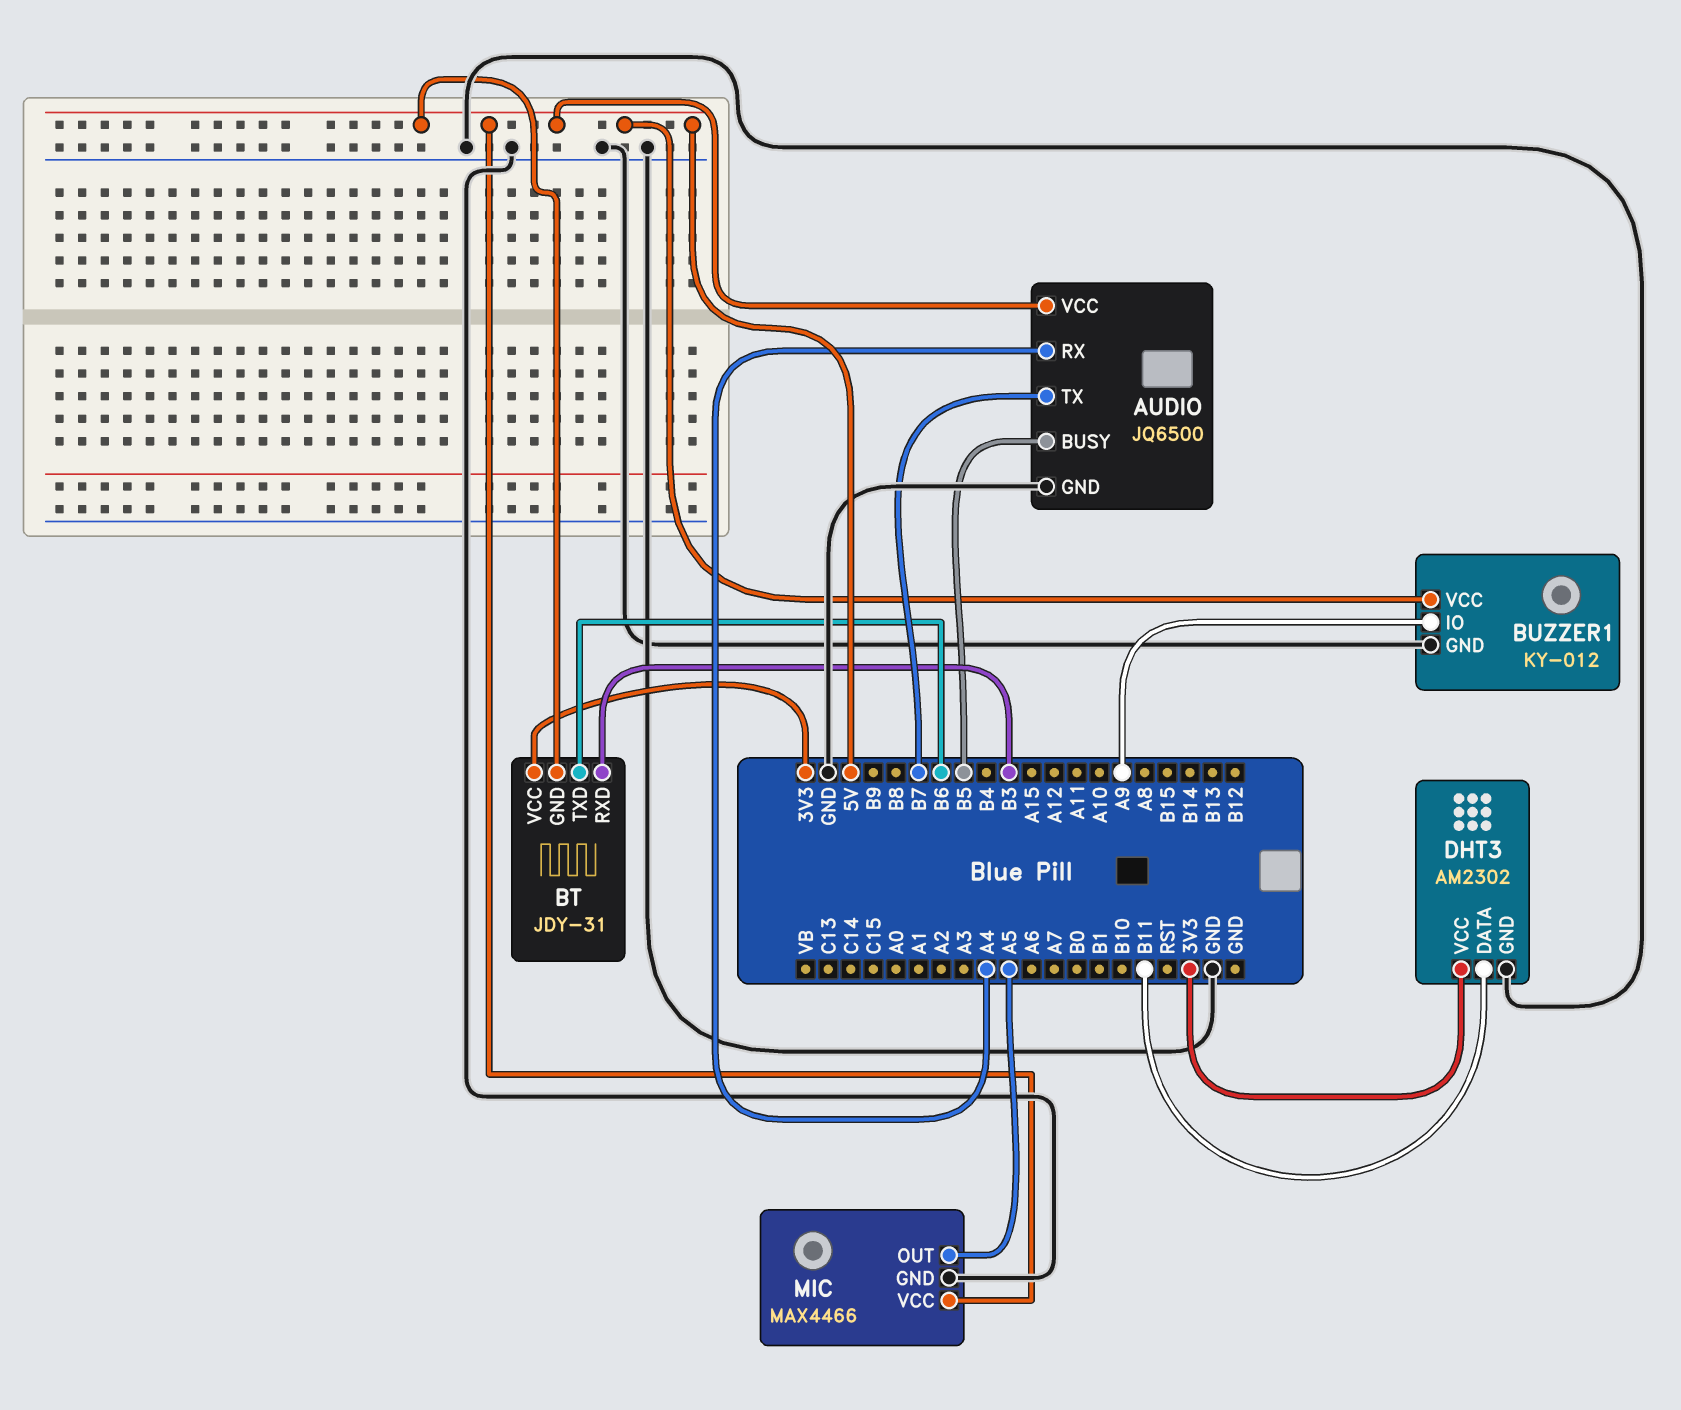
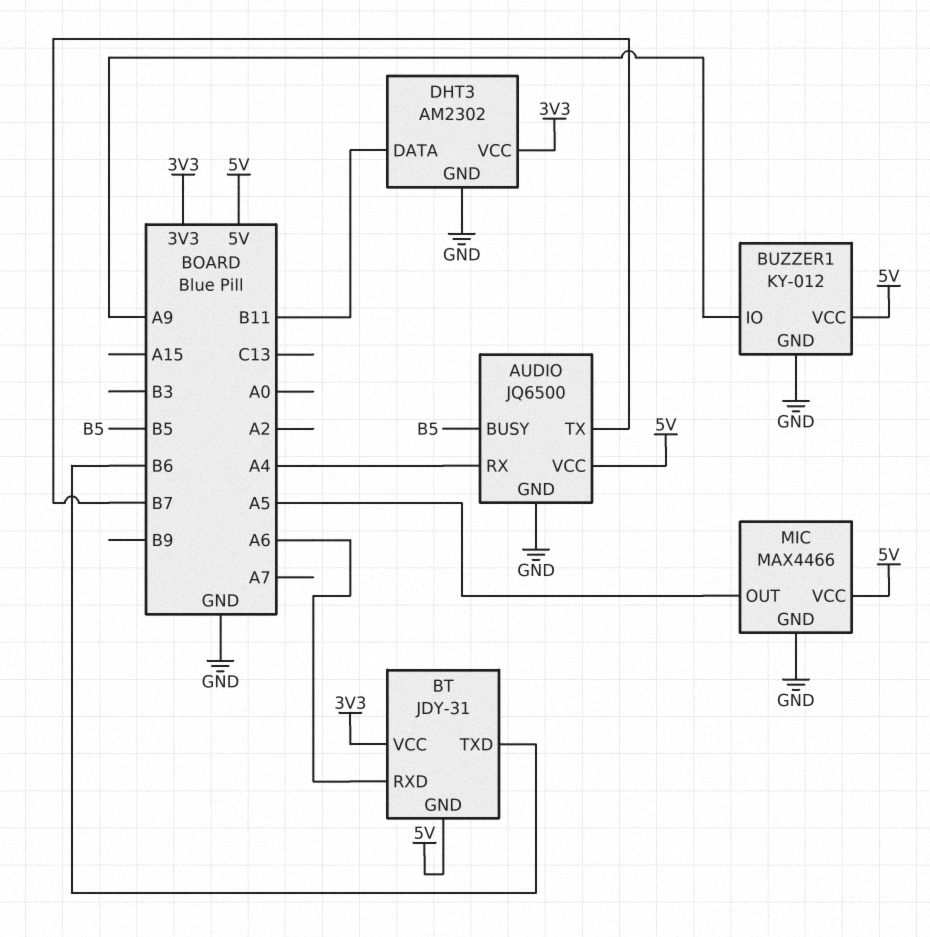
BT pin RXD: B3 -> A6

